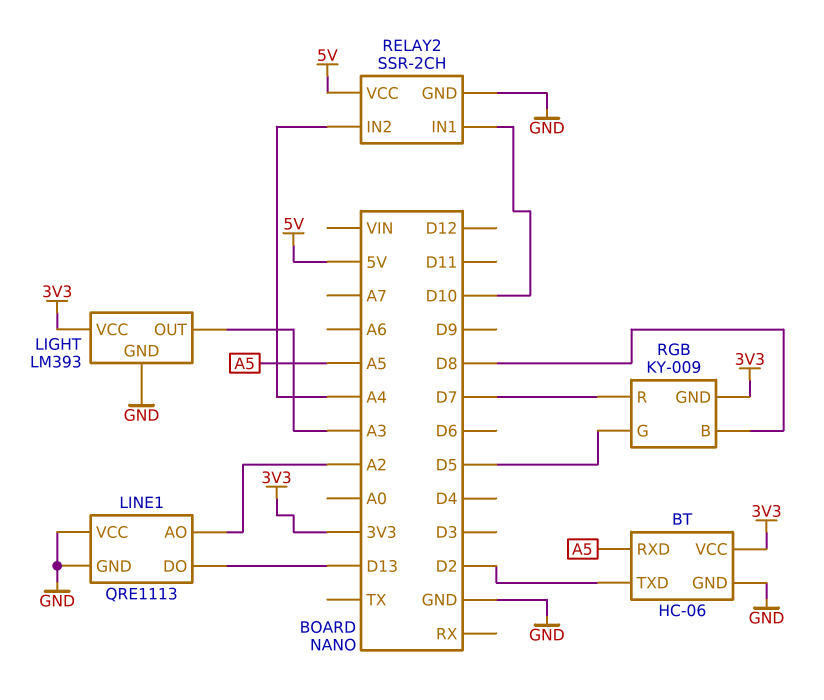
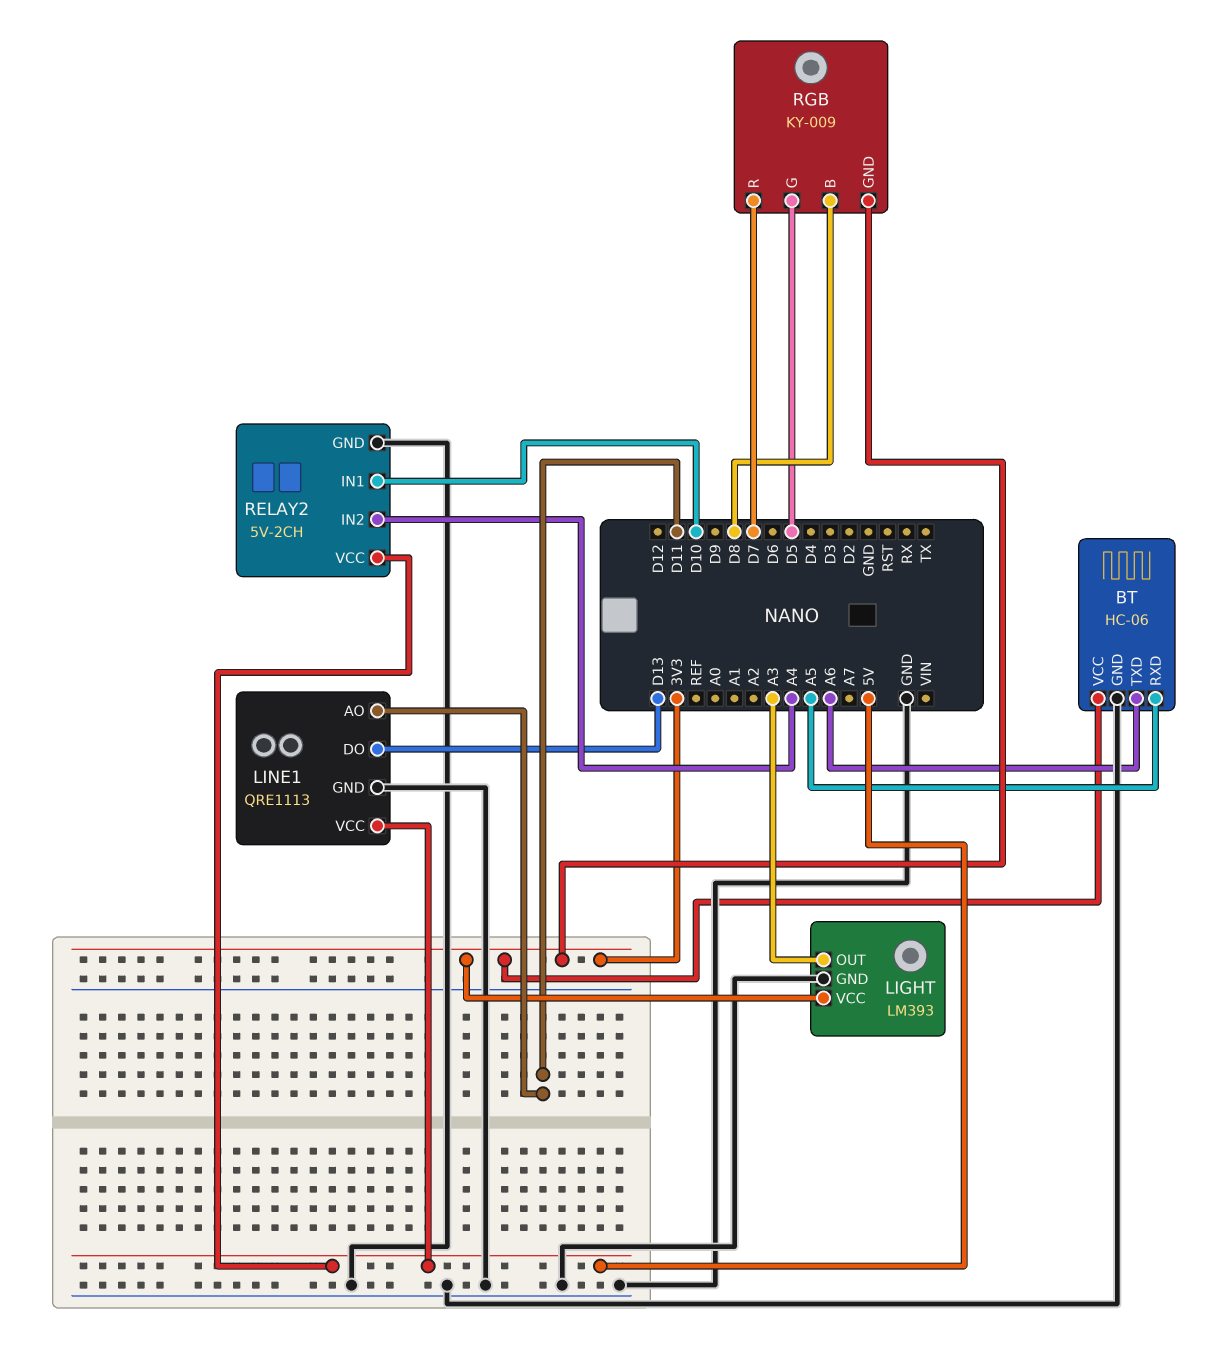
BT pin TXD: D2 -> A6
LINE1 pin AO: A2 -> D11
LINE1 pin VCC: GND -> 5V
RELAY2: SSR-2CH -> 5V-2CH

